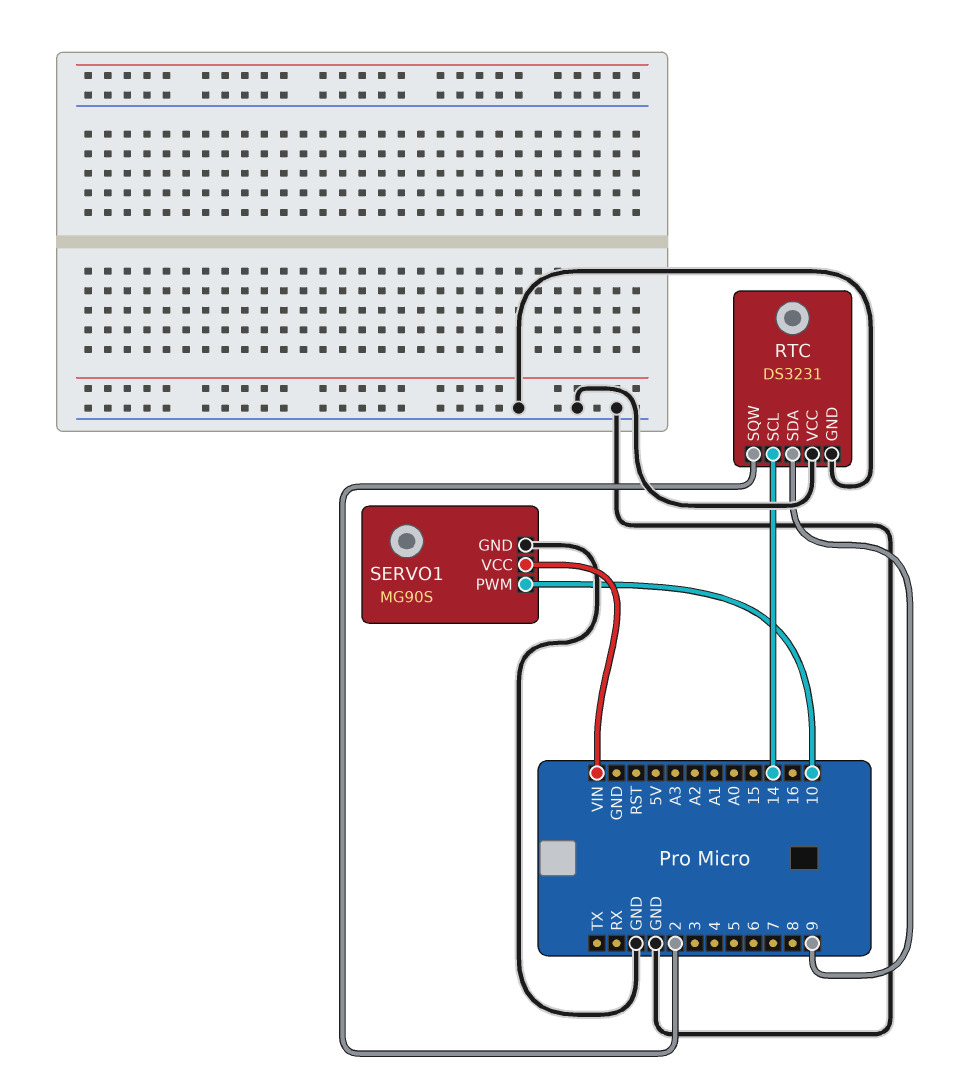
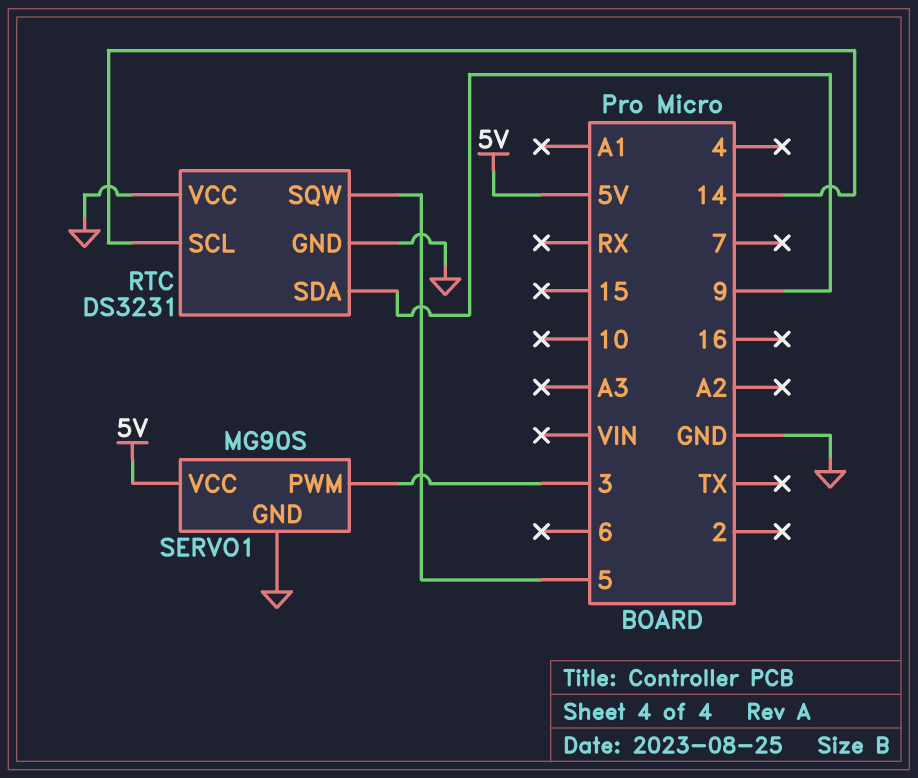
RTC pin SQW: 2 -> 5
SERVO1 pin PWM: 10 -> 3
SERVO1 pin VCC: VIN -> 5V

